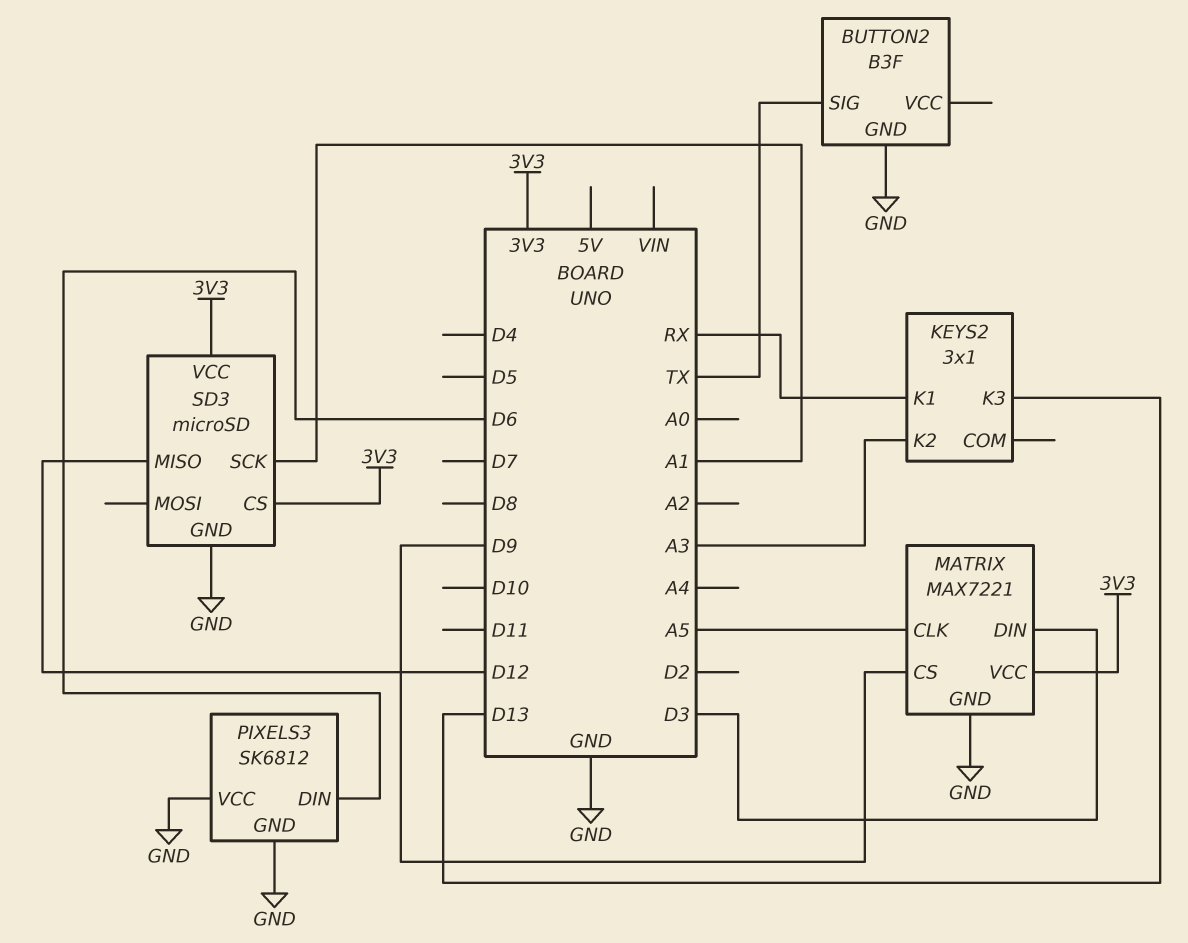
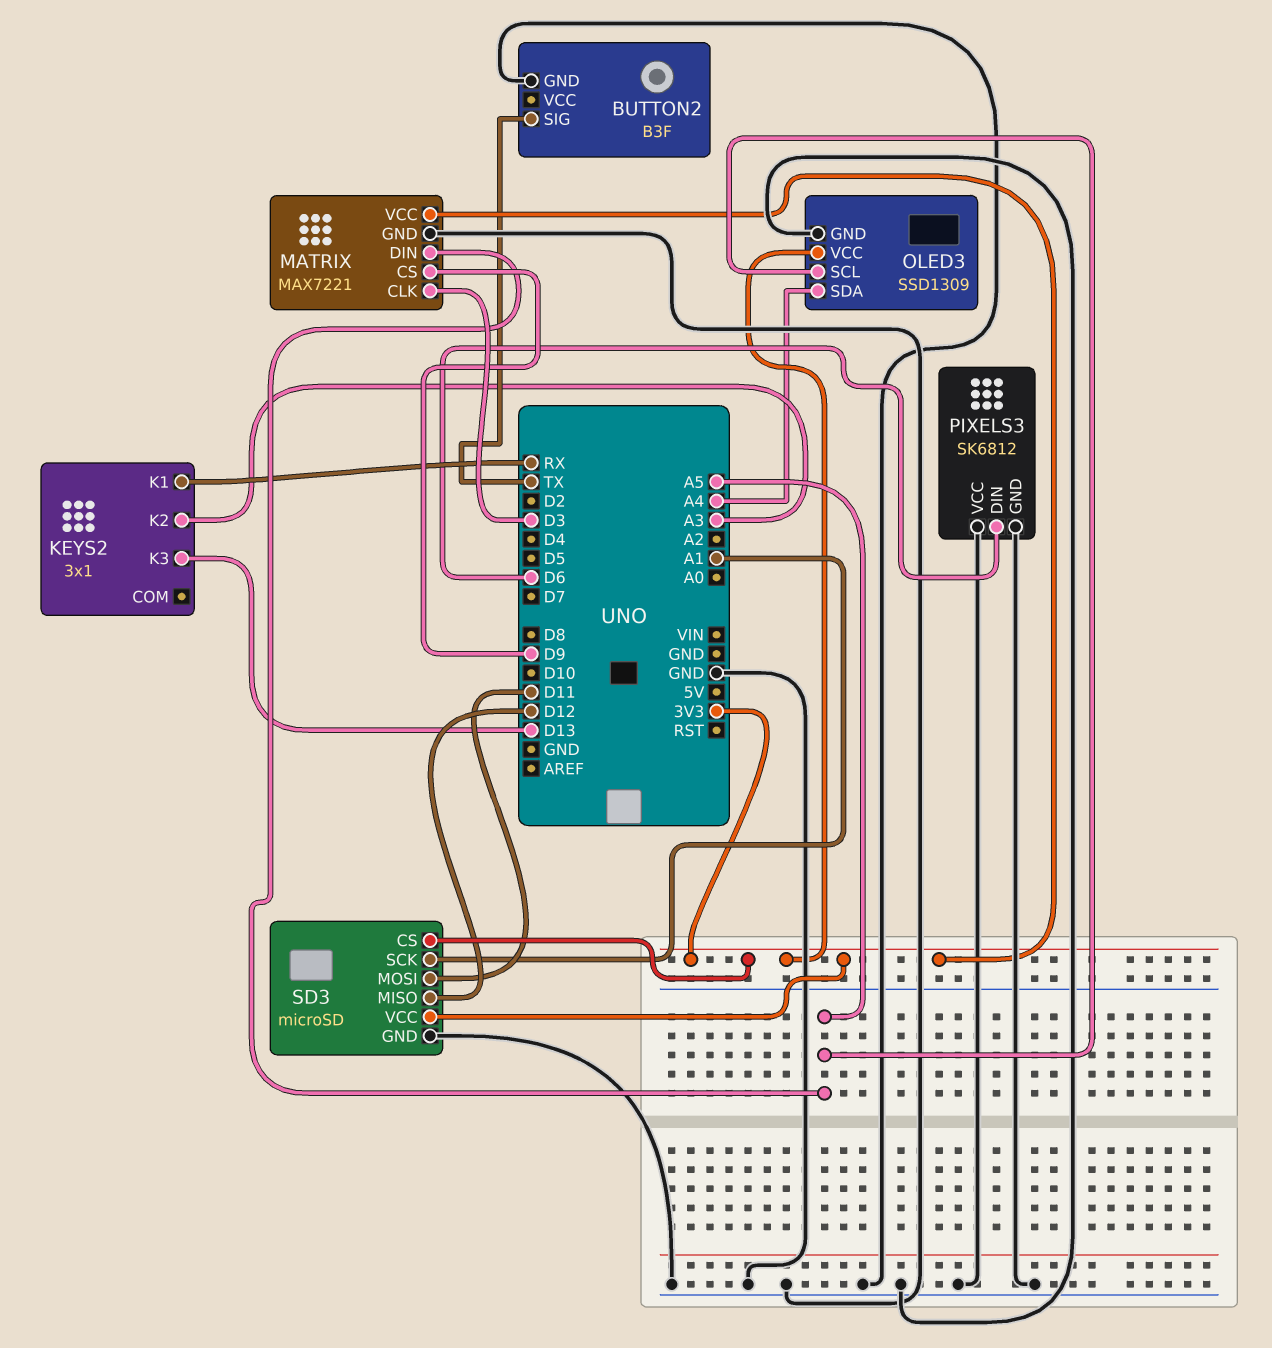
MATRIX pin CLK: A5 -> D3
MATRIX pin DIN: D3 -> A5
OLED3: none -> SSD1309
OLED3 pin GND: none -> GND
OLED3 pin SCL: none -> A5
OLED3 pin SDA: none -> A4
OLED3 pin VCC: none -> 3V3
SD3 pin MOSI: none -> D11

